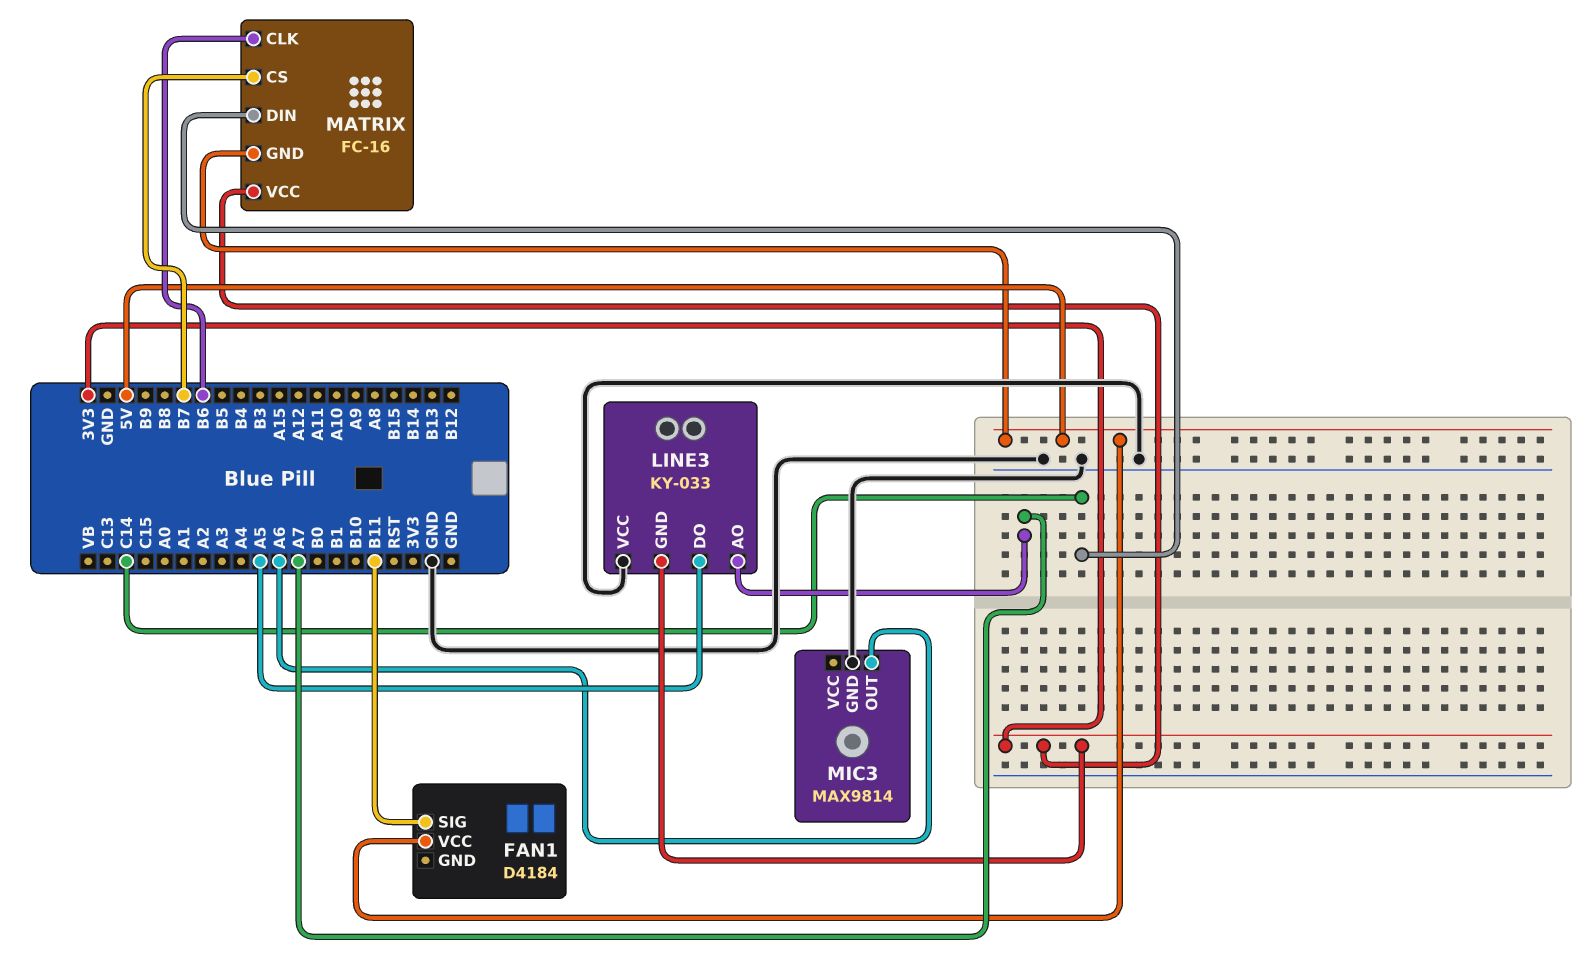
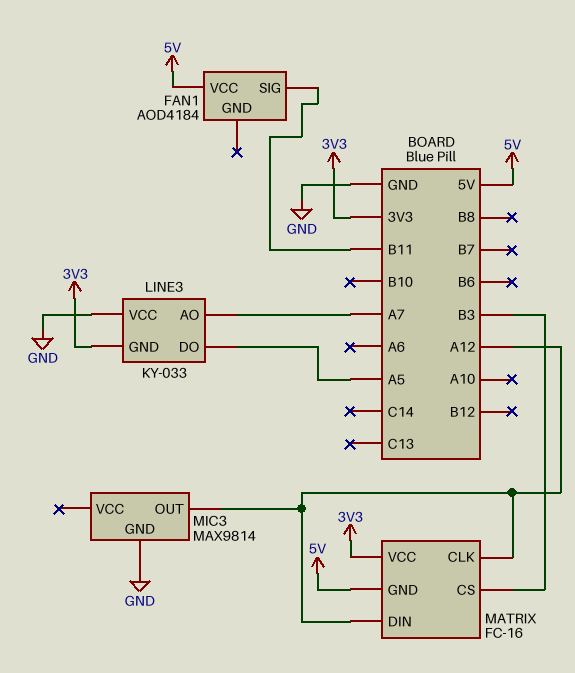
FAN1: D4184 -> AOD4184
MATRIX pin CLK: B6 -> A12
MATRIX pin CS: B7 -> B3
MATRIX pin DIN: C14 -> A12
MIC3 pin OUT: A6 -> A12

